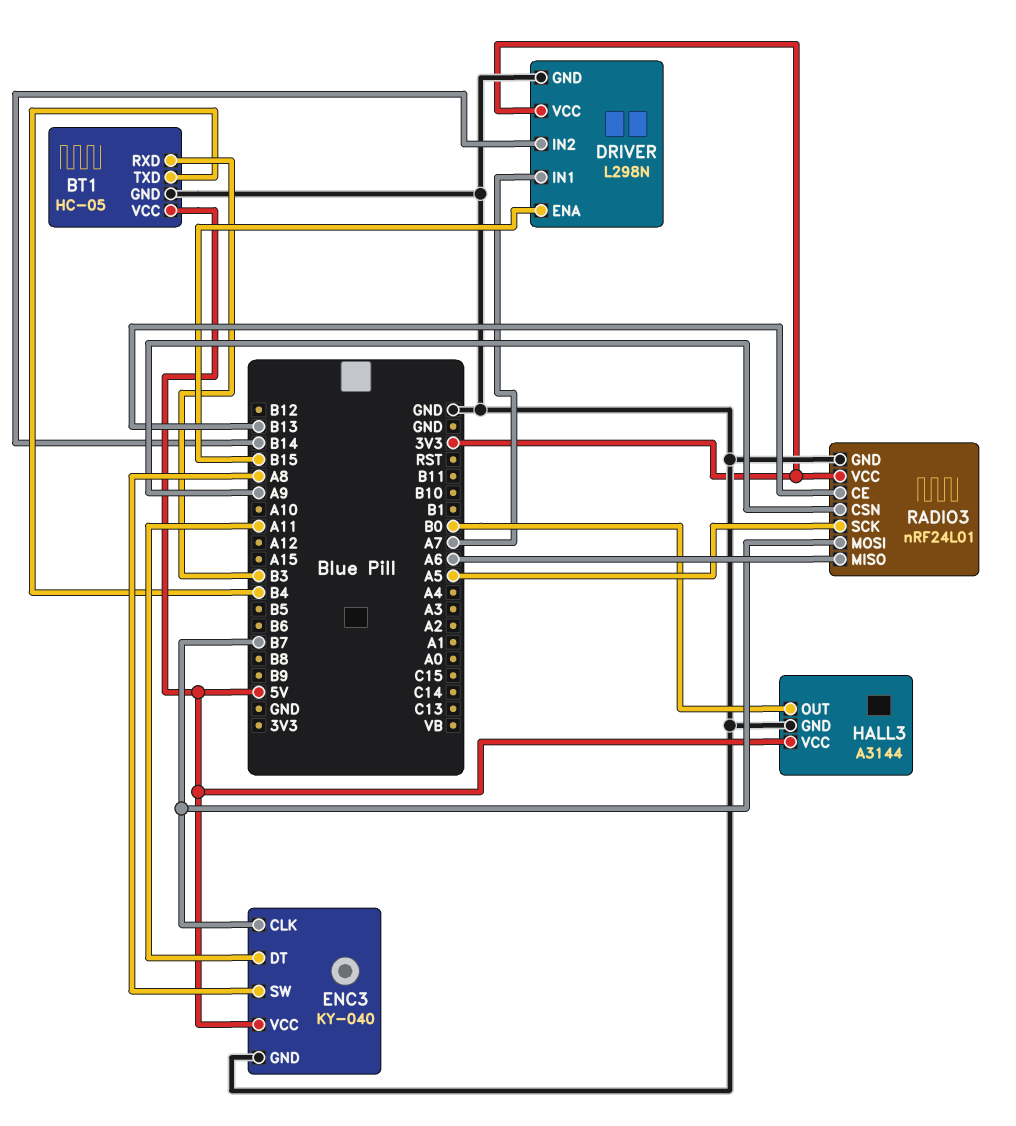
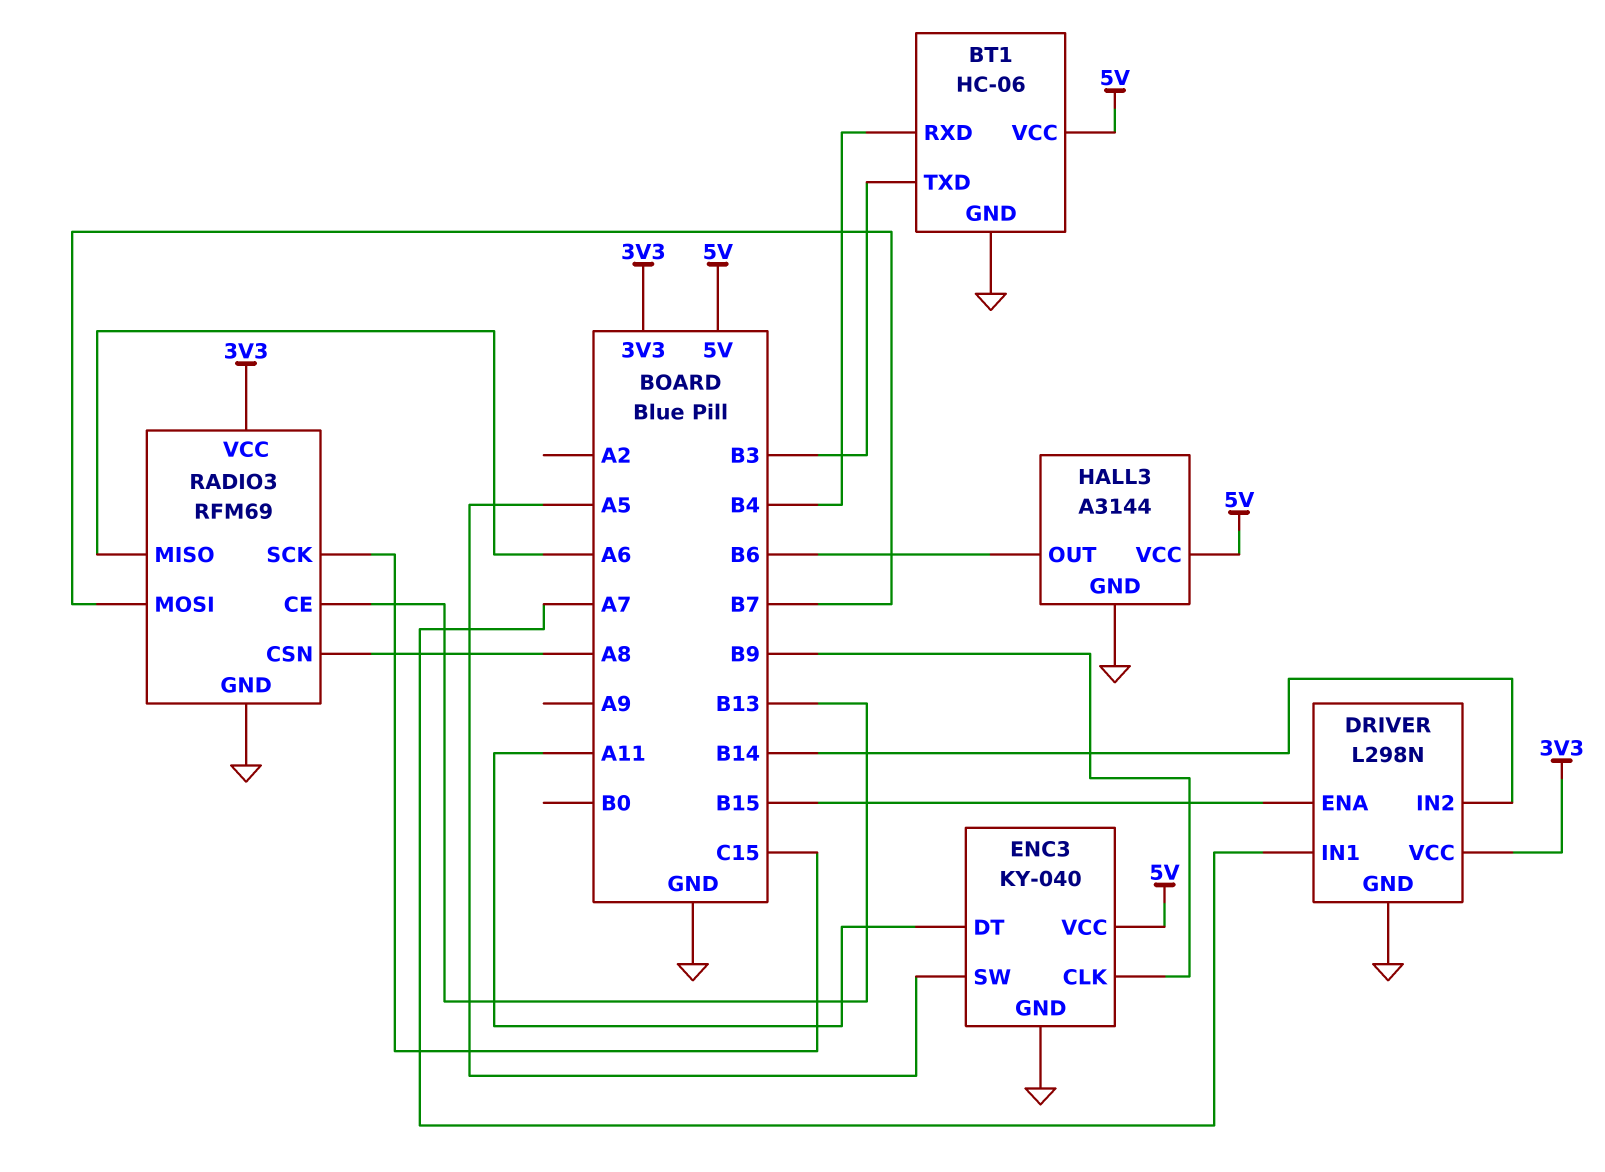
BT1: HC-05 -> HC-06
BT1 pin RXD: B3 -> B4
BT1 pin TXD: B4 -> B3
ENC3 pin CLK: B7 -> B9
ENC3 pin SW: A8 -> A5
HALL3 pin OUT: B0 -> B6
RADIO3: nRF24L01 -> RFM69
RADIO3 pin CSN: A9 -> A8
RADIO3 pin SCK: A5 -> C15

